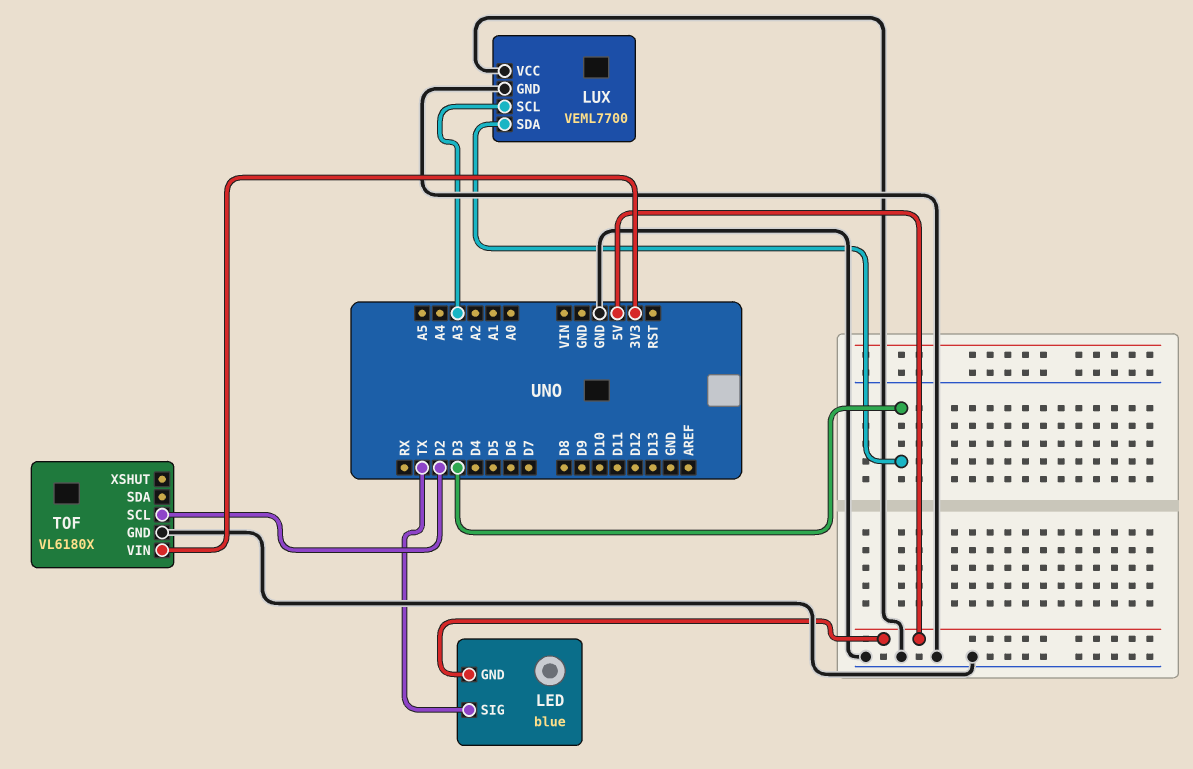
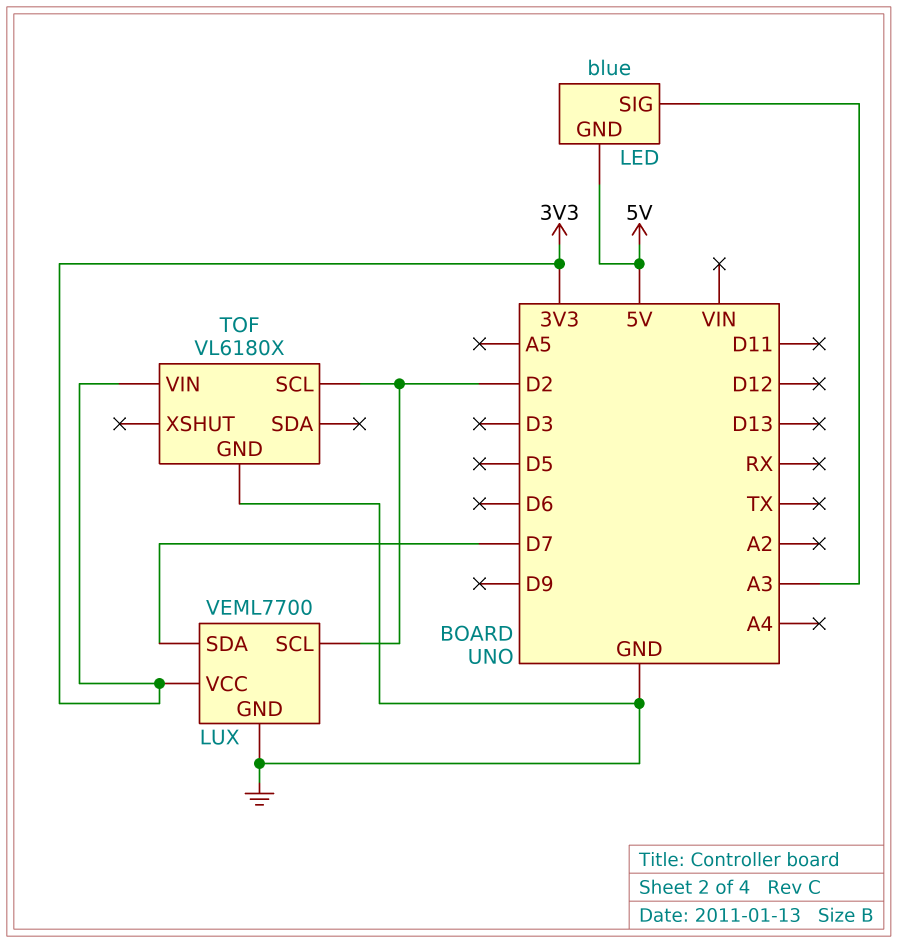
LED pin SIG: TX -> A3
LUX pin SCL: A3 -> D2
LUX pin SDA: D3 -> D7
LUX pin VCC: GND -> 3V3

